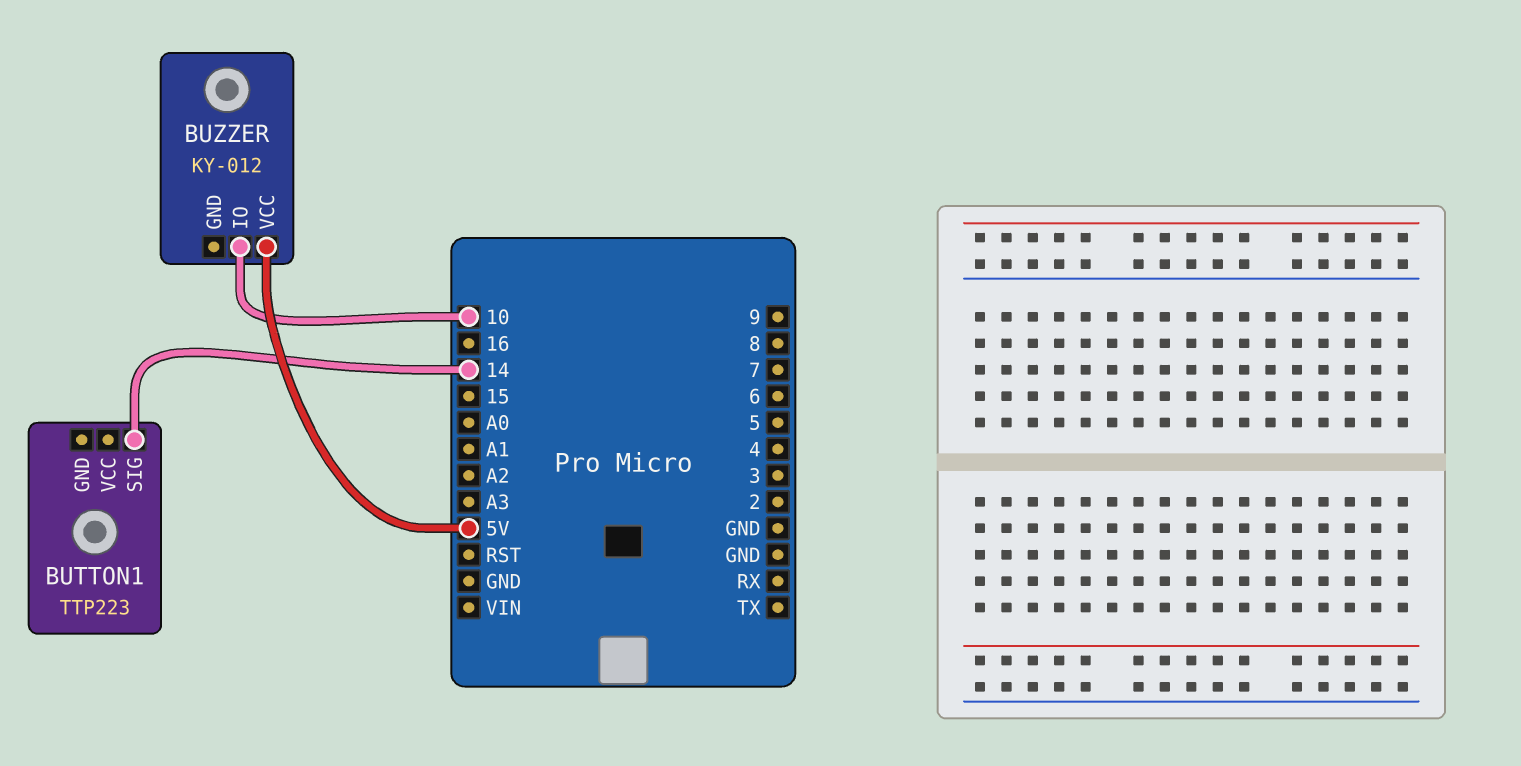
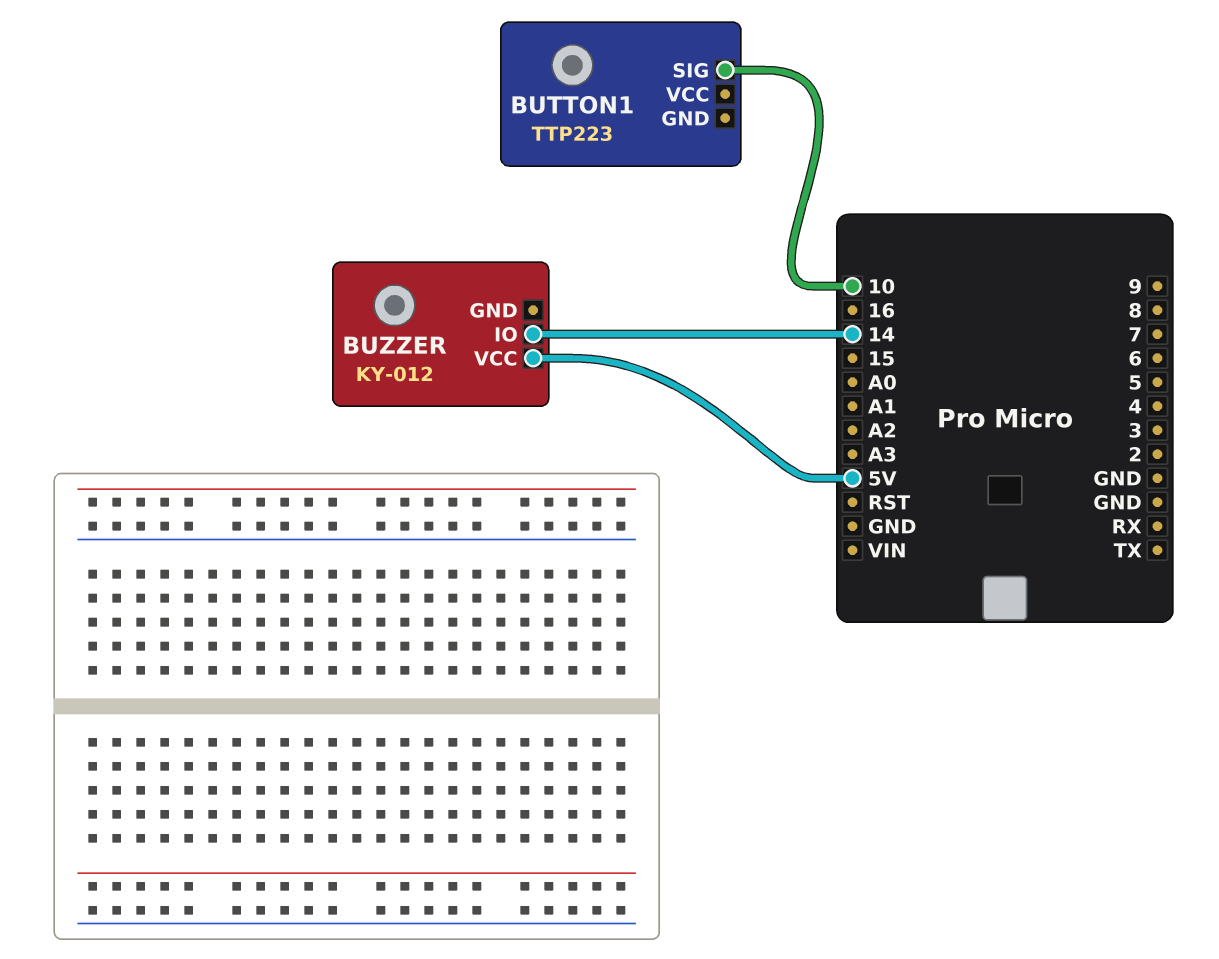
BUTTON1 pin SIG: 14 -> 10
BUZZER pin IO: 10 -> 14

